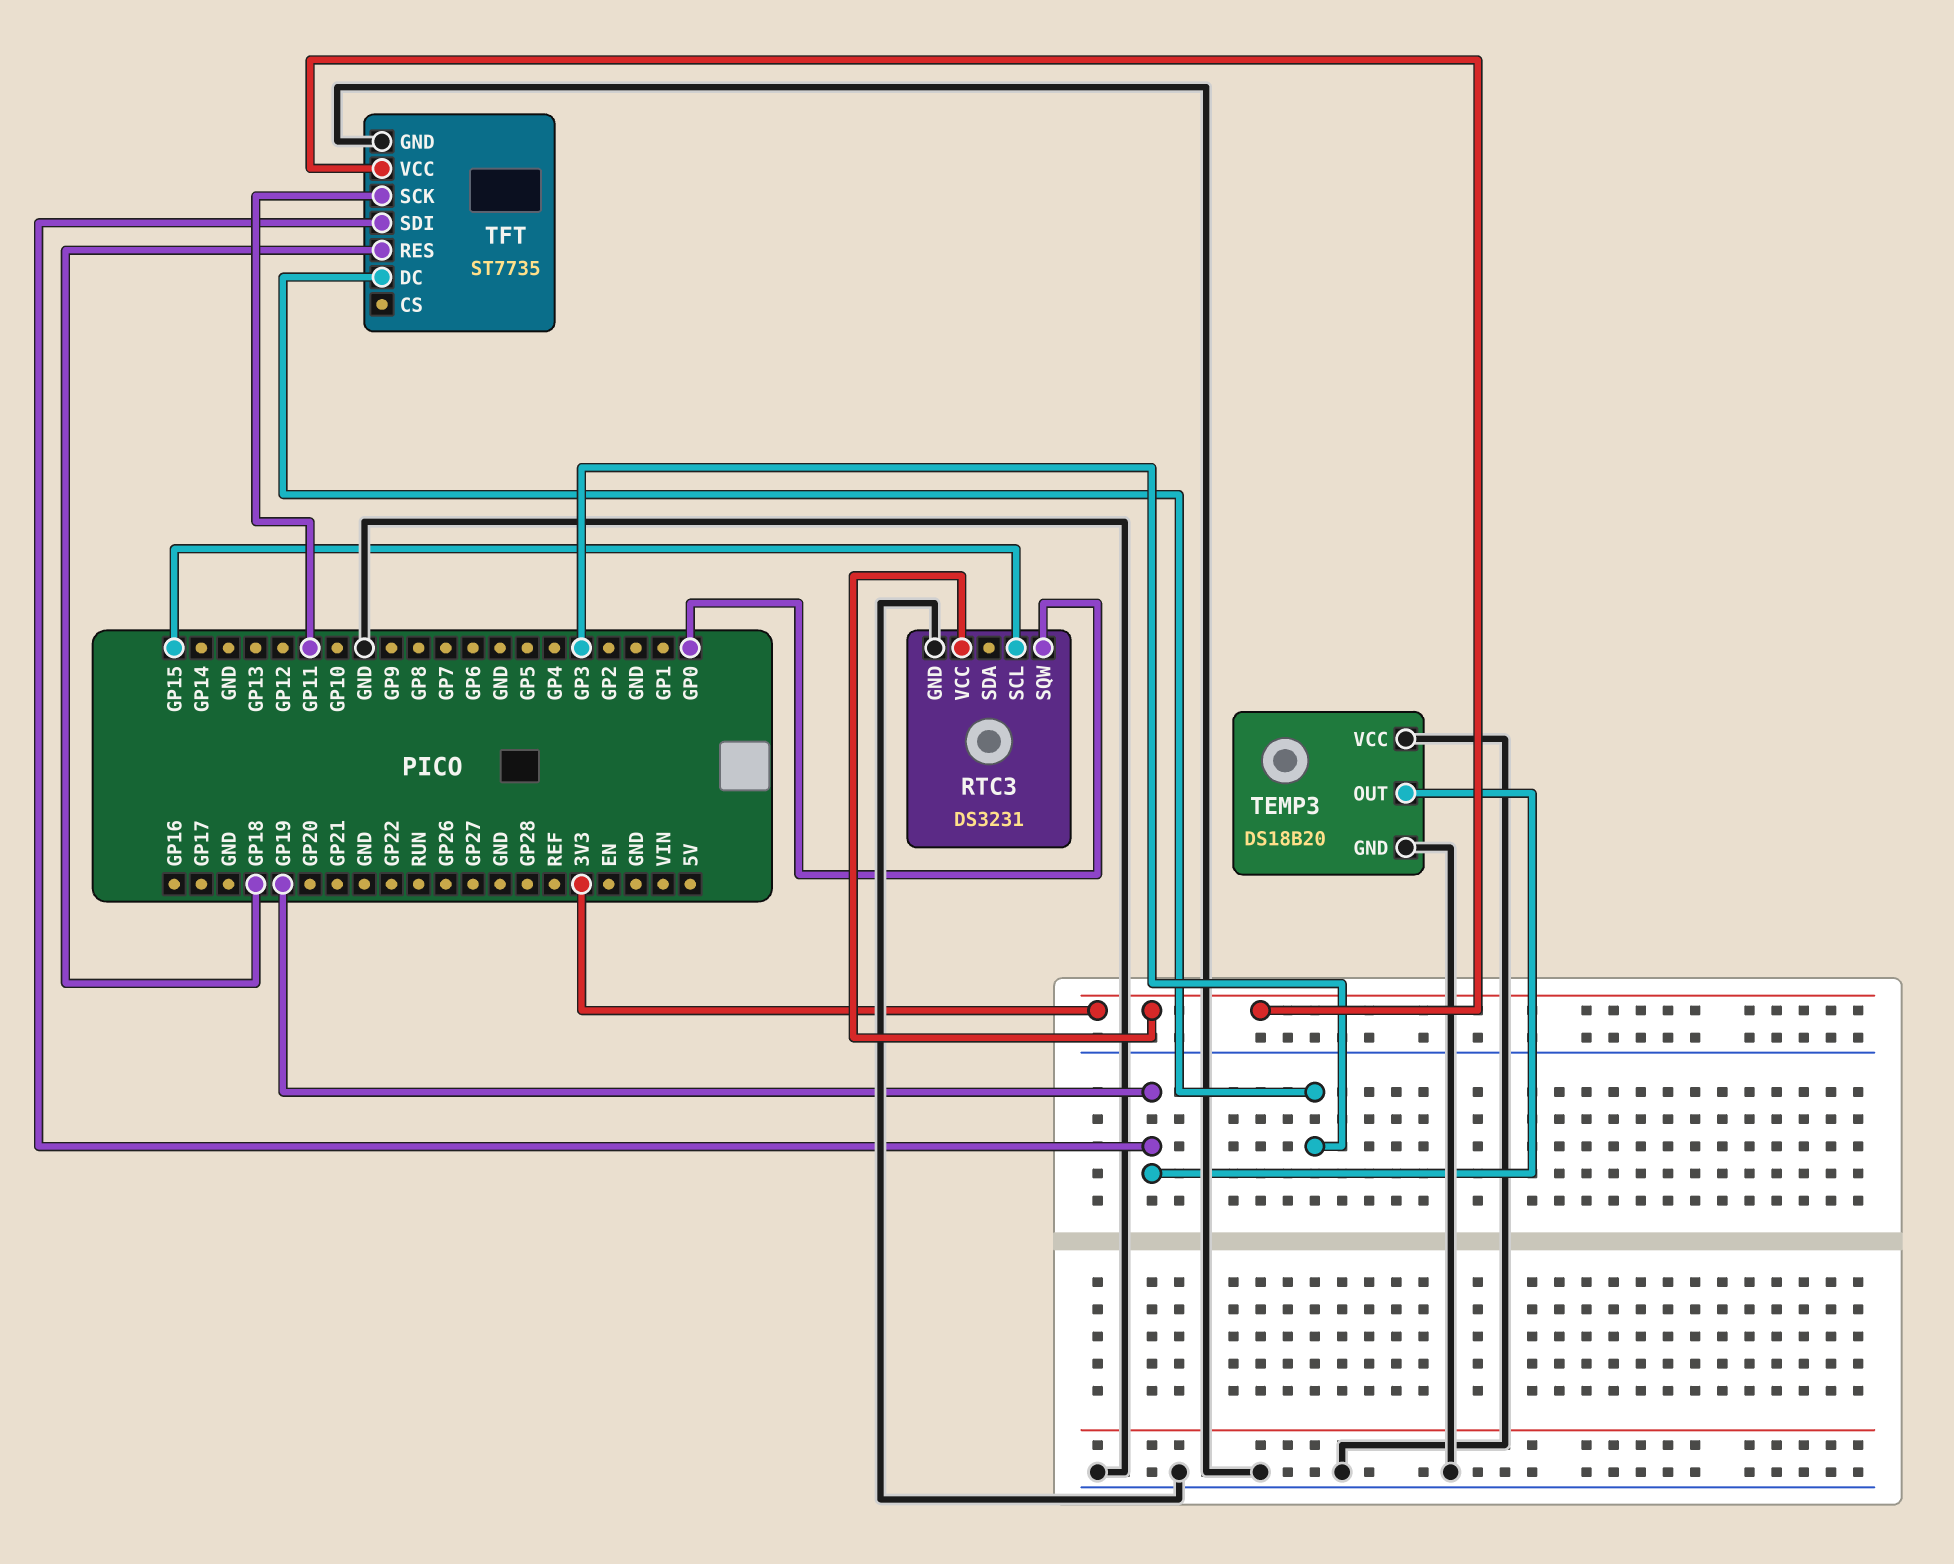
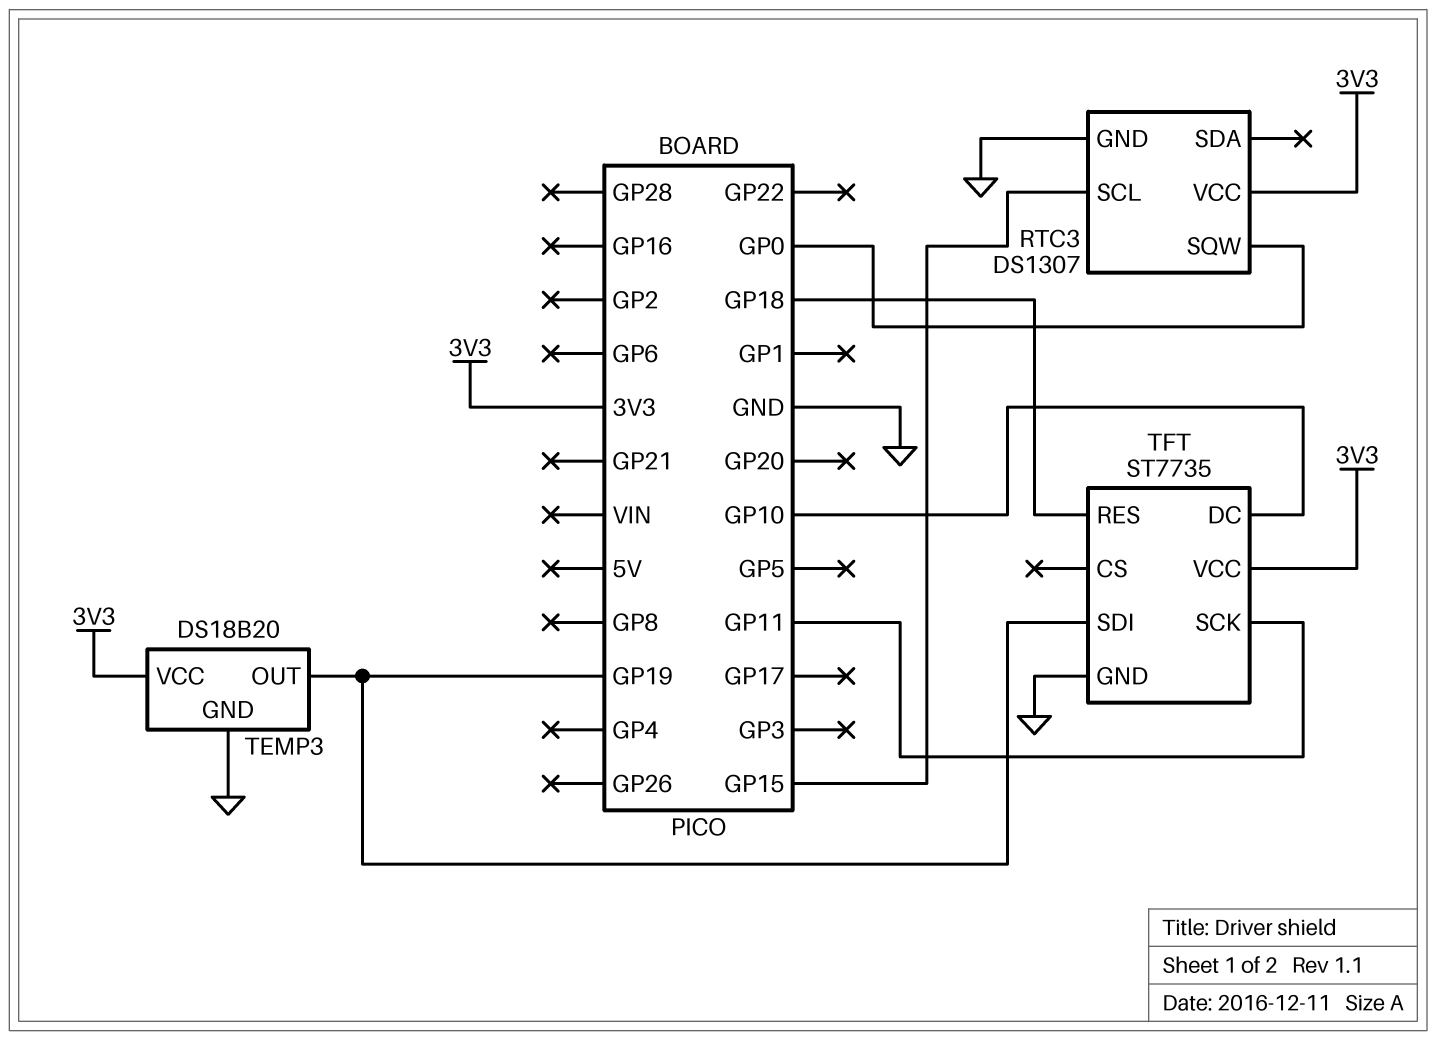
RTC3: DS3231 -> DS1307
TEMP3 pin VCC: GND -> 3V3
TFT pin DC: GP3 -> GP10

